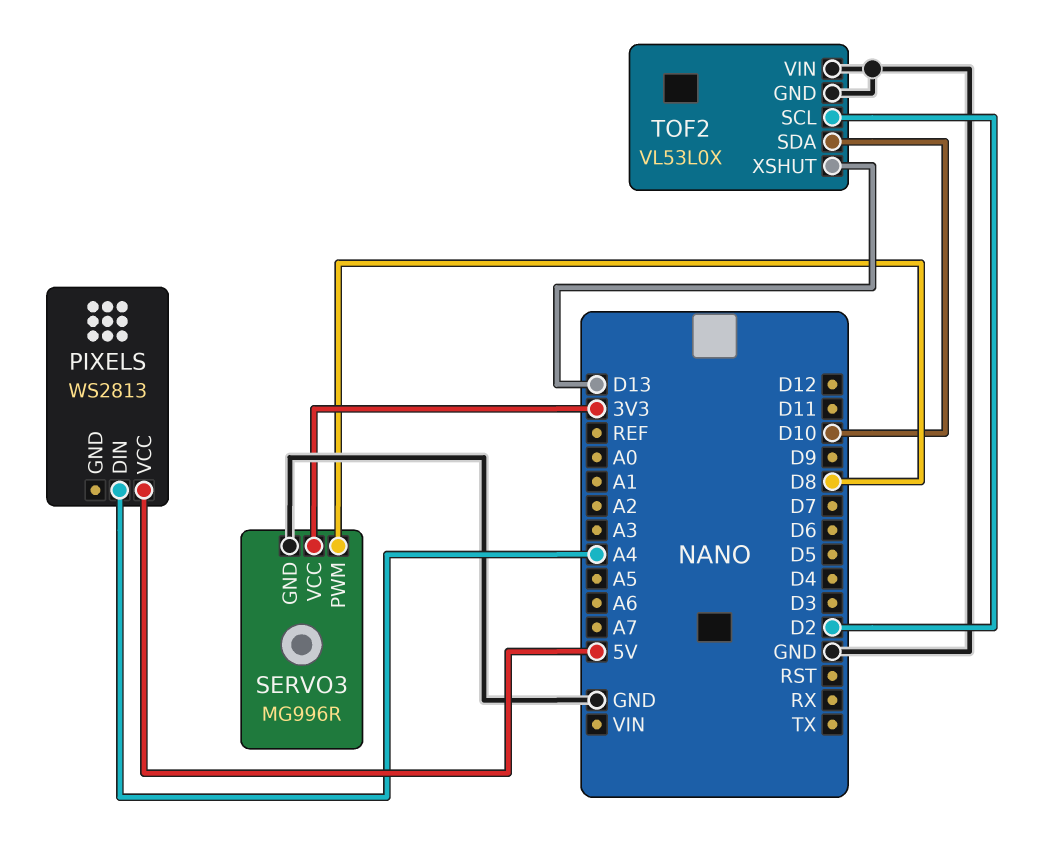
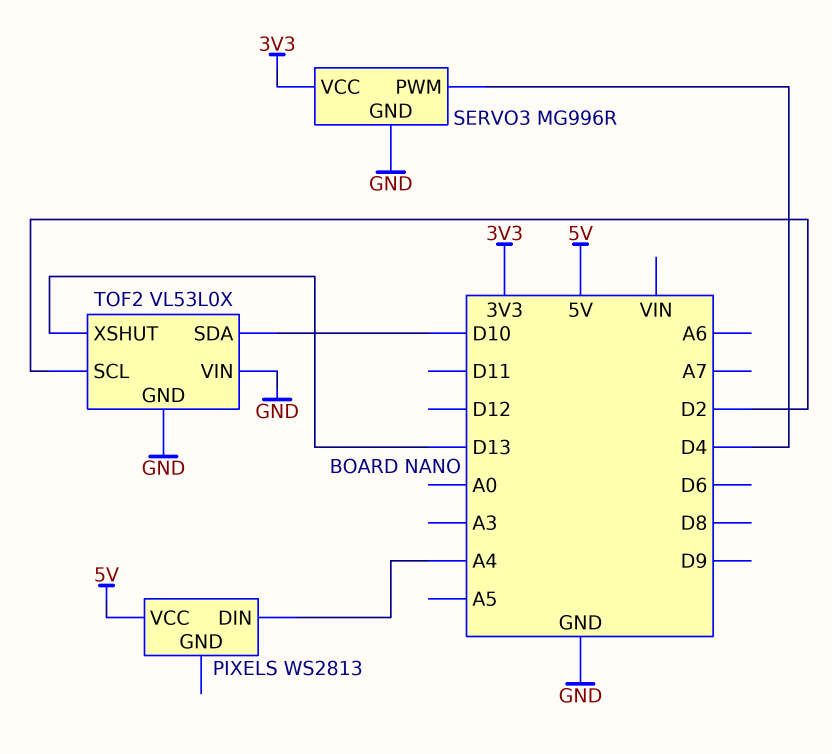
SERVO3 pin PWM: D8 -> D4

